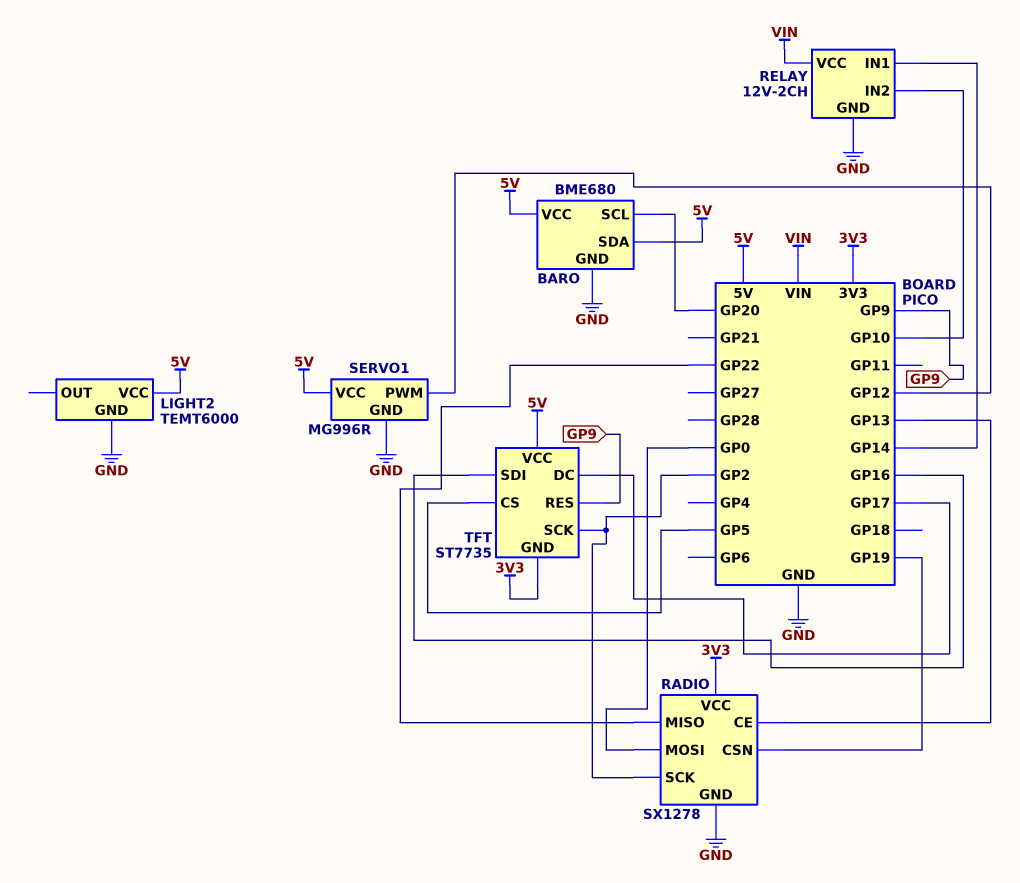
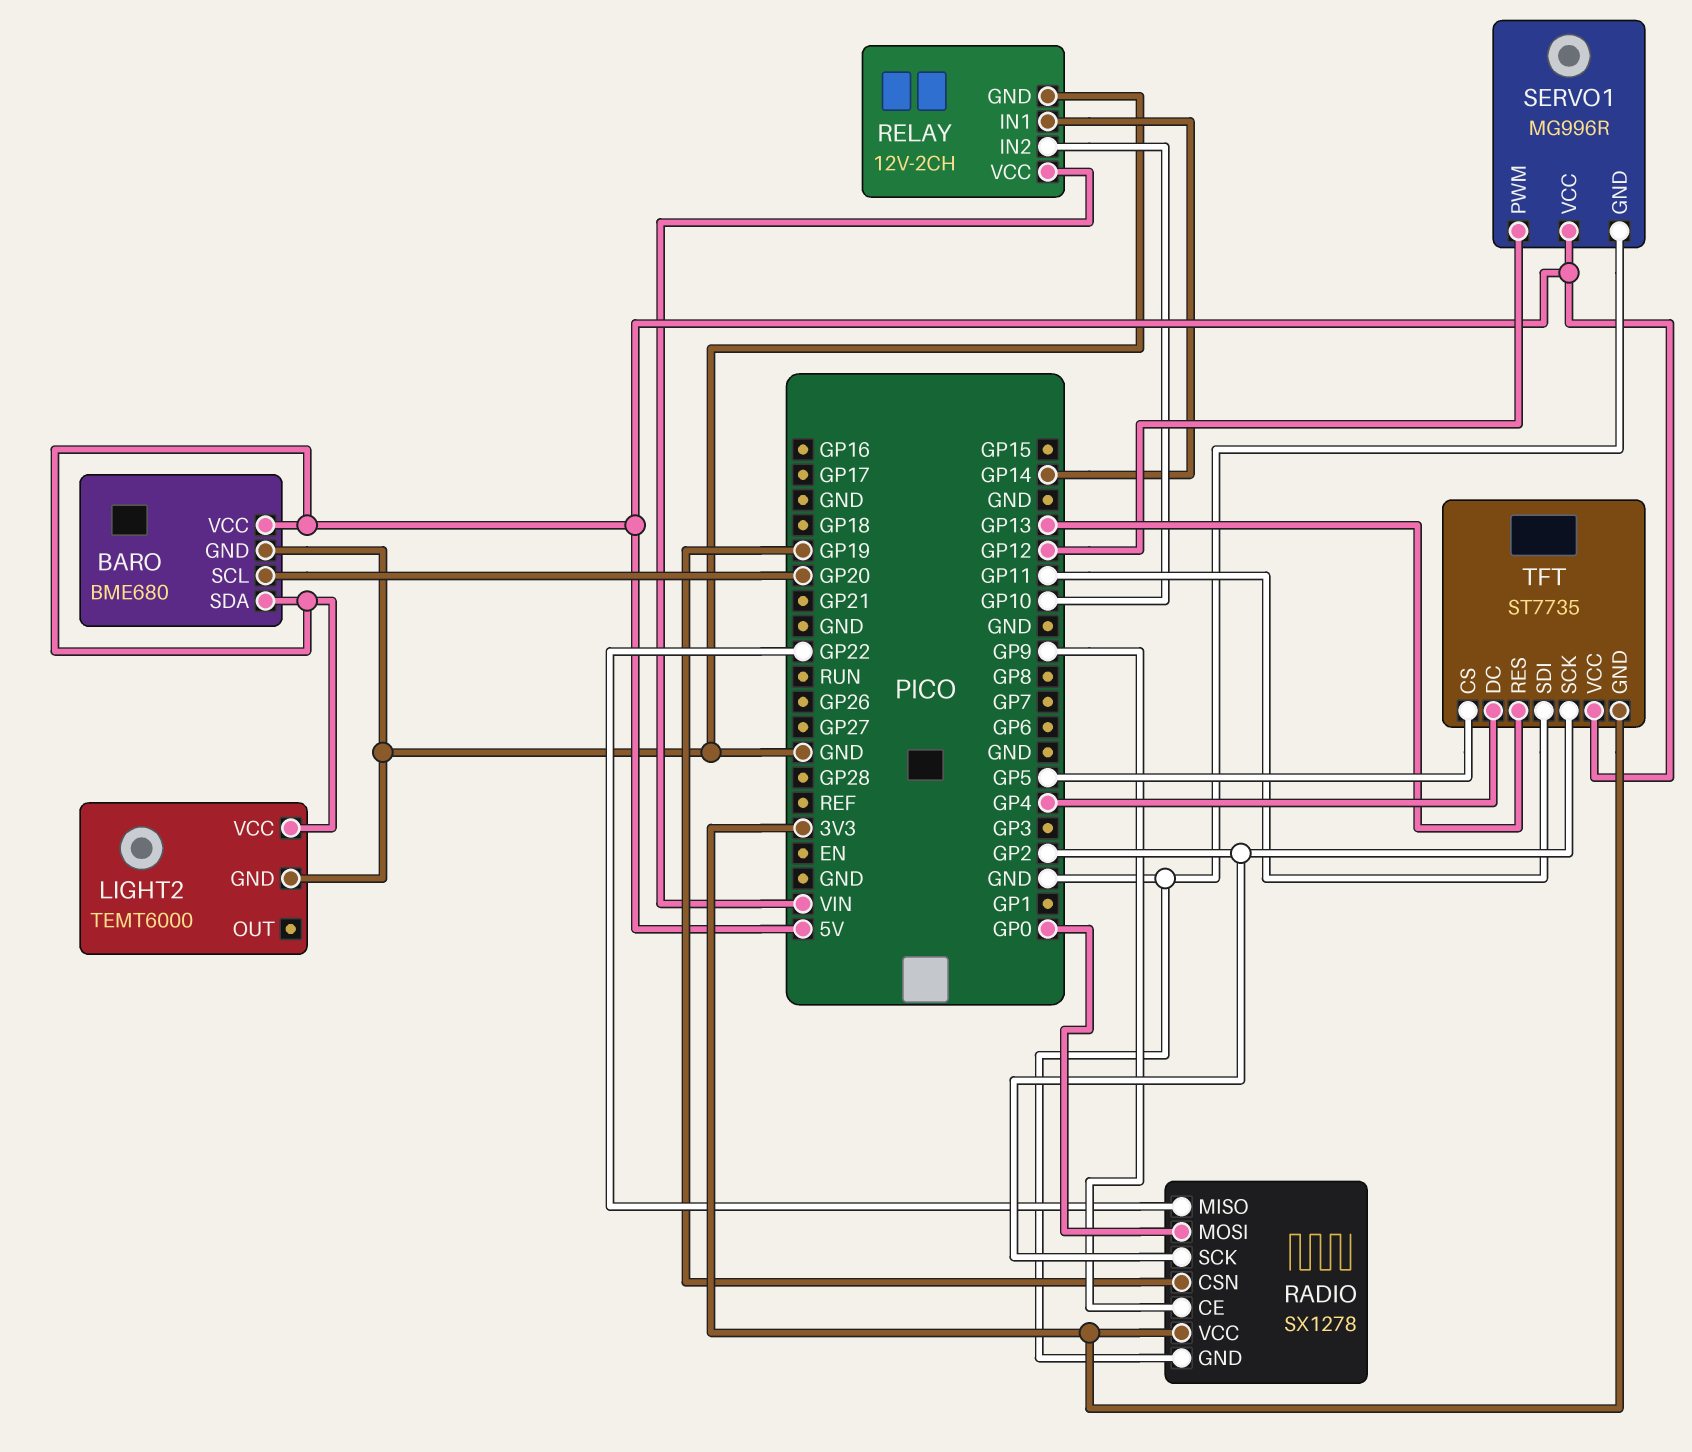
RADIO pin CE: GP13 -> GP9
TFT pin DC: GP17 -> GP4
TFT pin RES: GP9 -> GP13
TFT pin SDI: GP16 -> GP11

